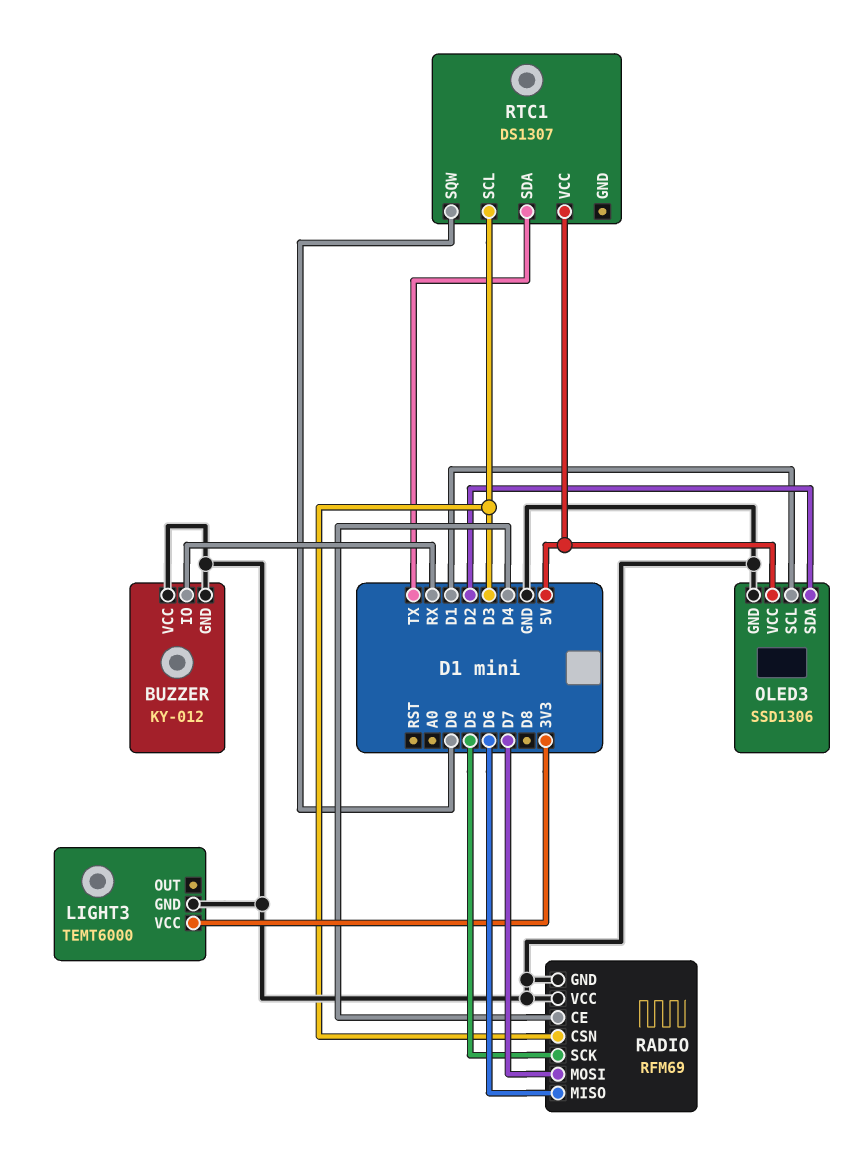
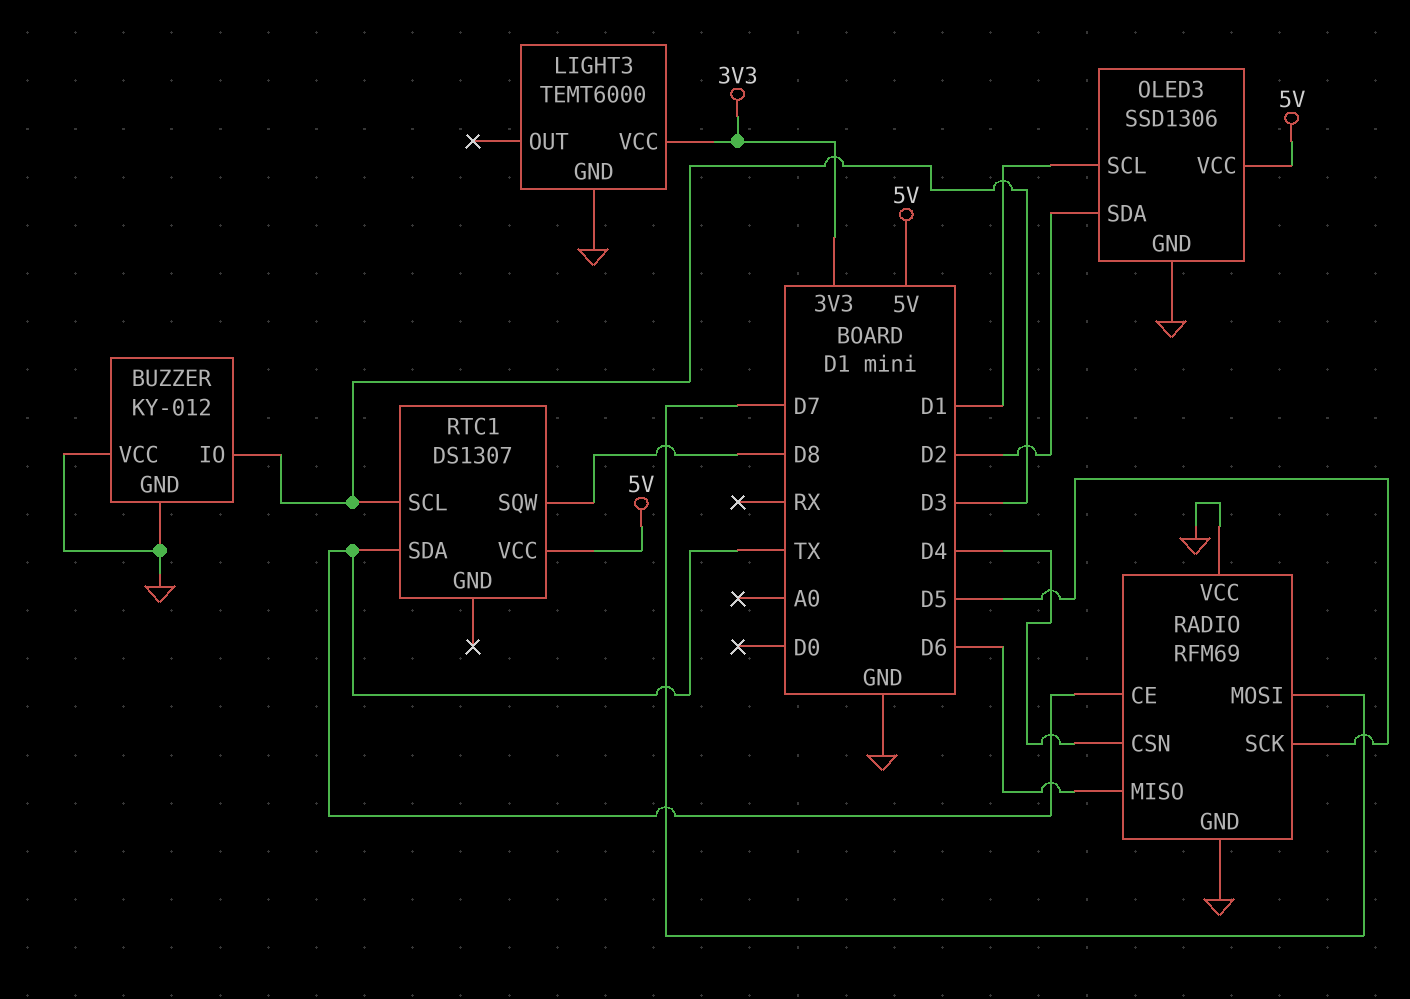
BUZZER pin IO: RX -> D3
RADIO pin CE: D4 -> TX
RADIO pin CSN: D3 -> D4
RTC1 pin SQW: D0 -> D8

